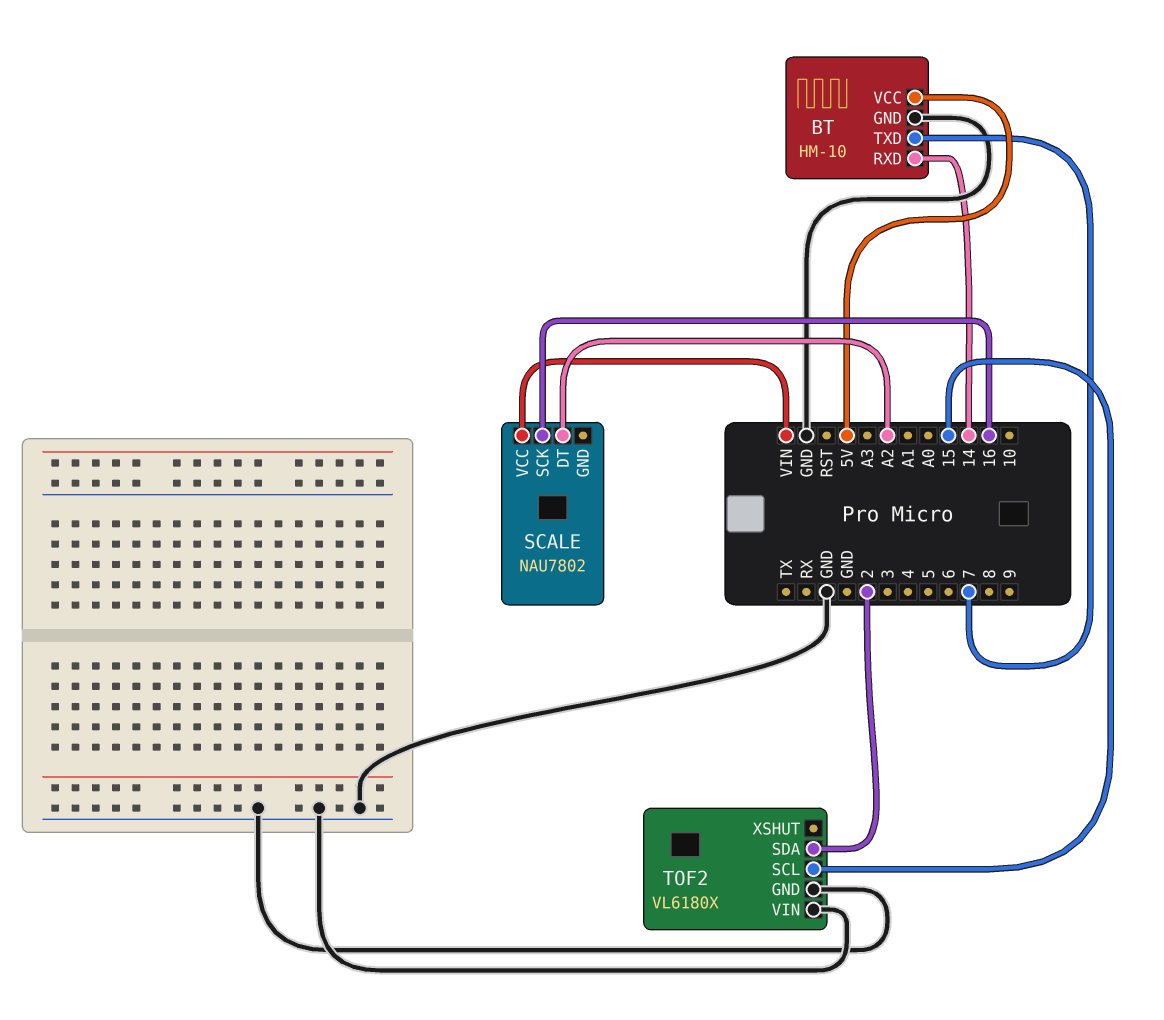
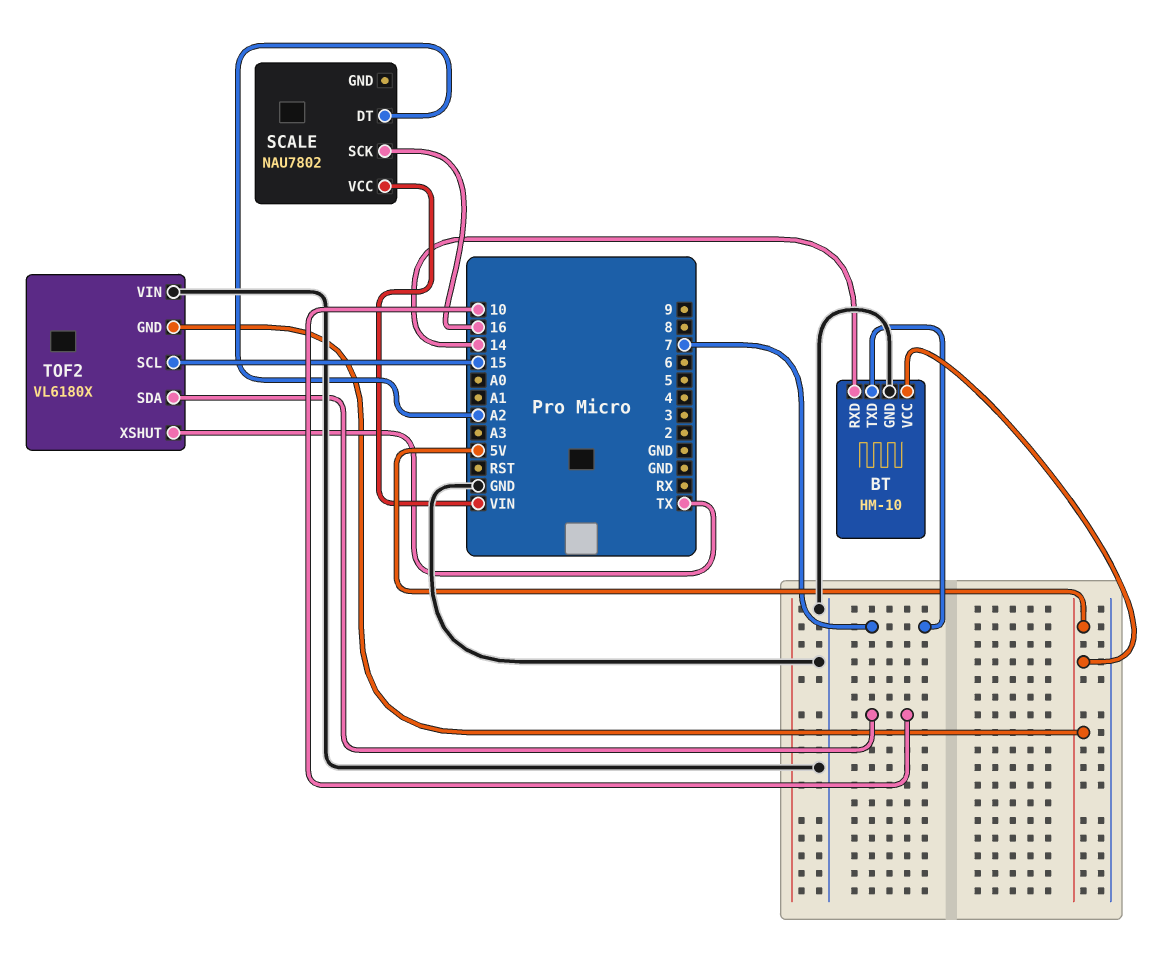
TOF2 pin GND: GND -> 5V
TOF2 pin SDA: 2 -> 10
TOF2 pin XSHUT: none -> TX

